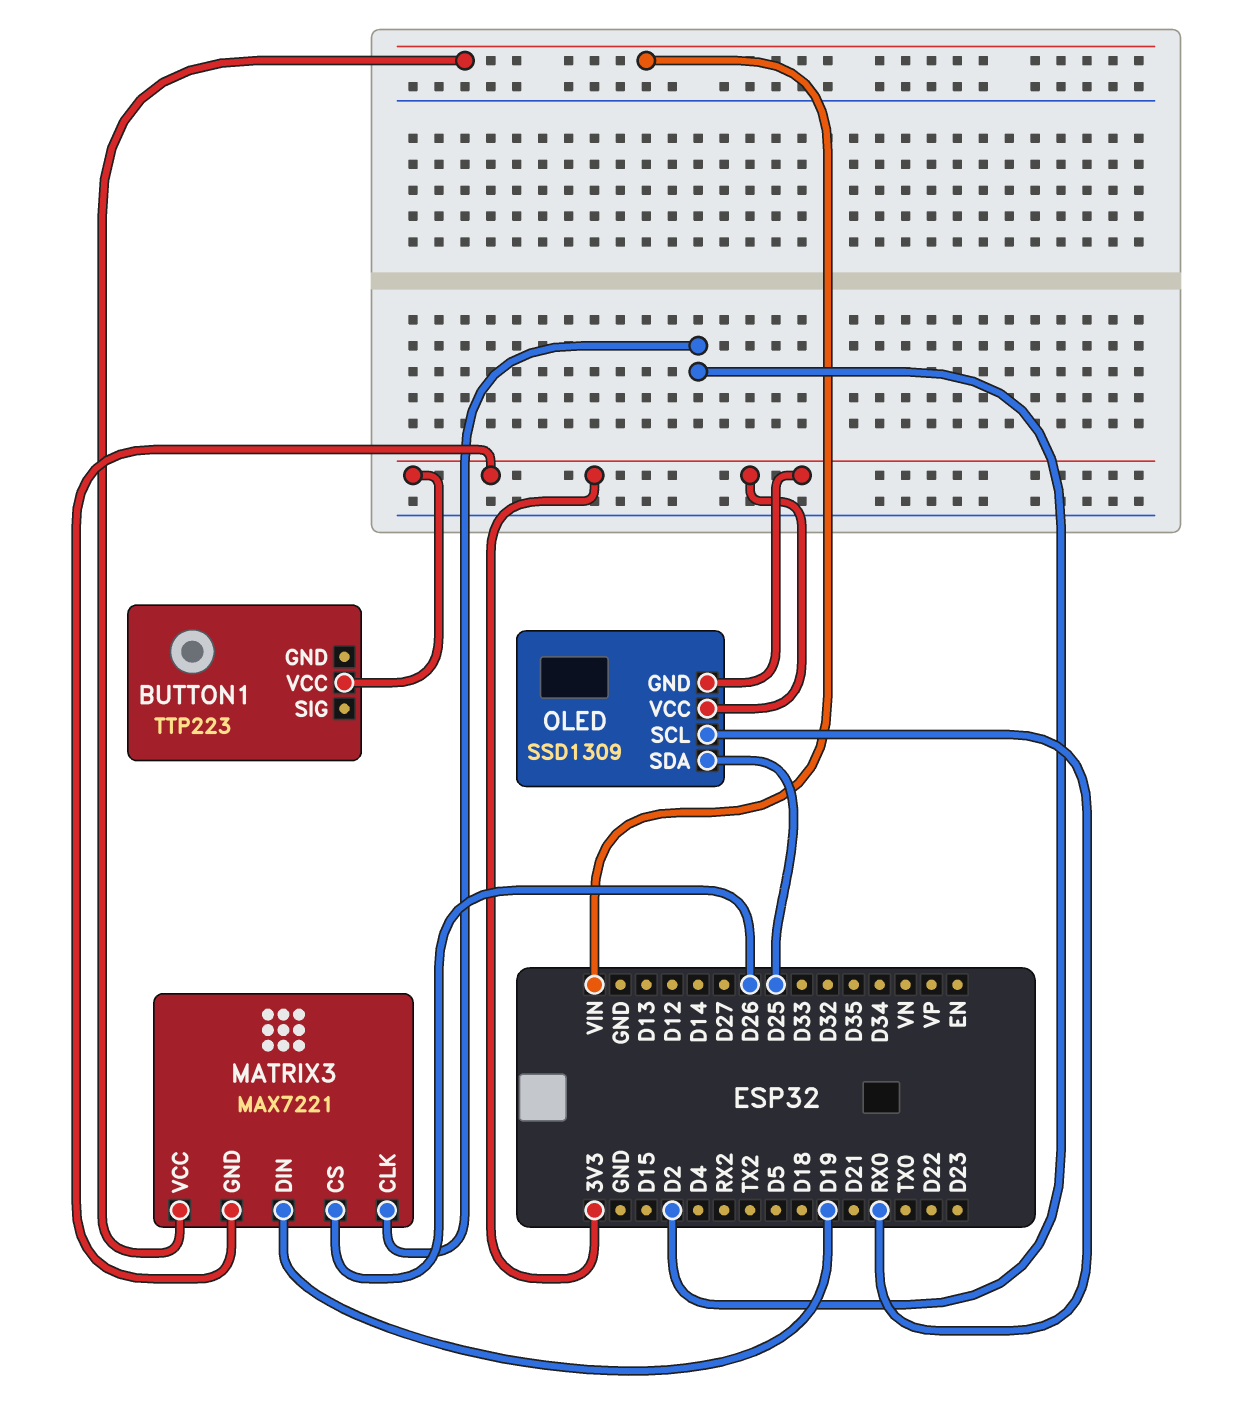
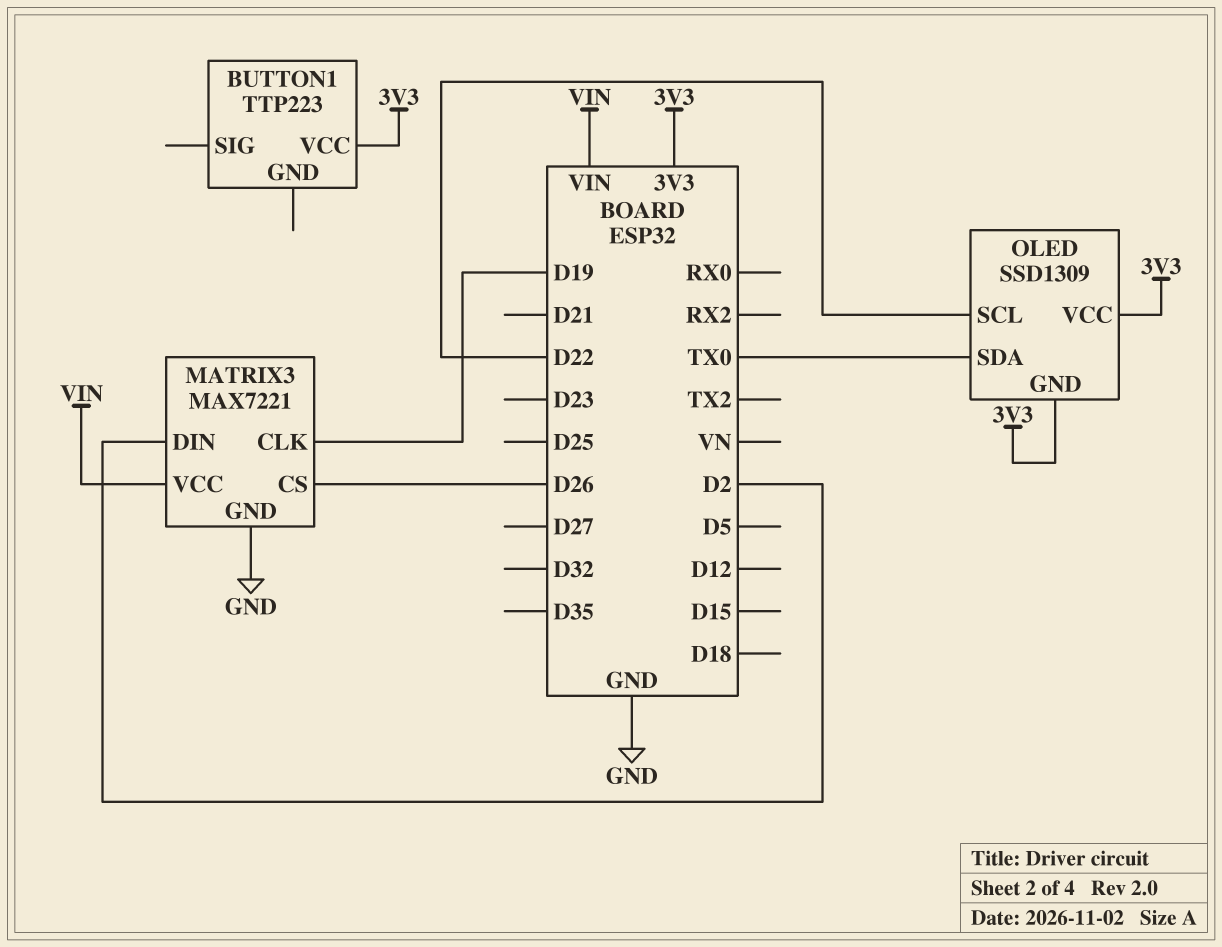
MATRIX3 pin CLK: D2 -> D19
MATRIX3 pin DIN: D19 -> D2
MATRIX3 pin GND: 3V3 -> GND
OLED pin SCL: RX0 -> D22
OLED pin SDA: D25 -> TX0

